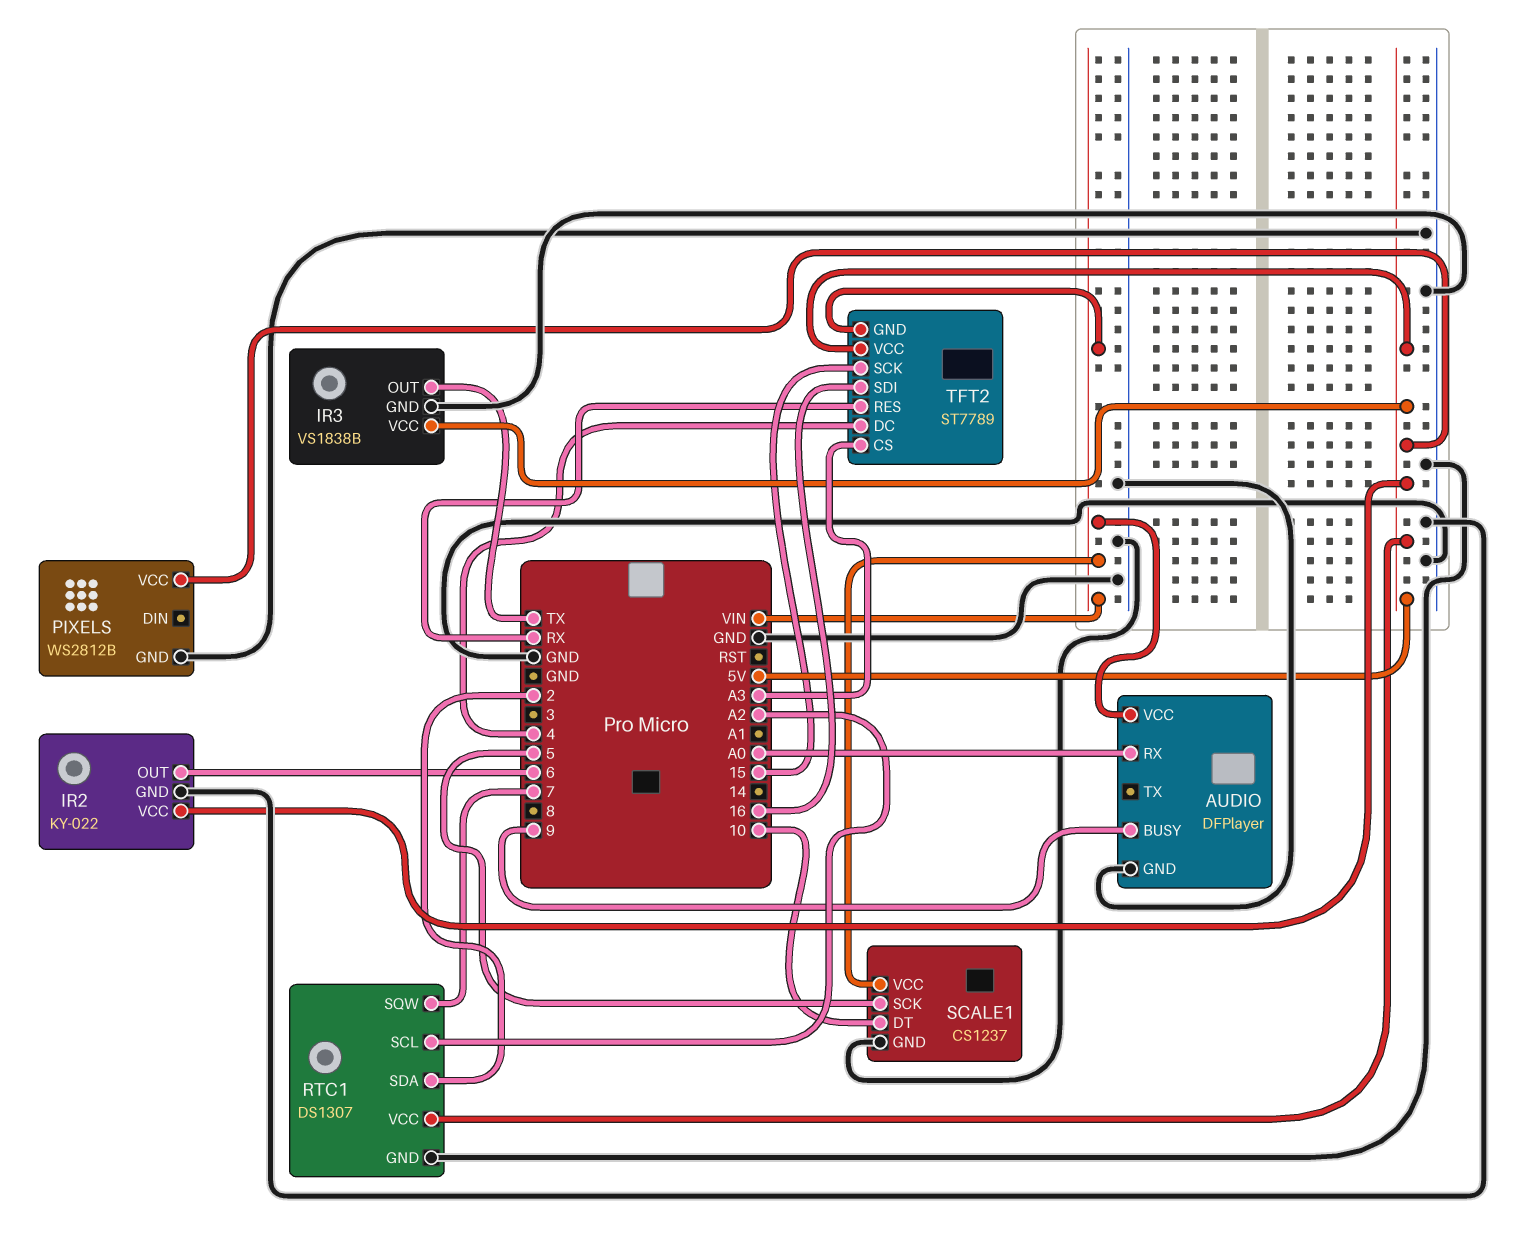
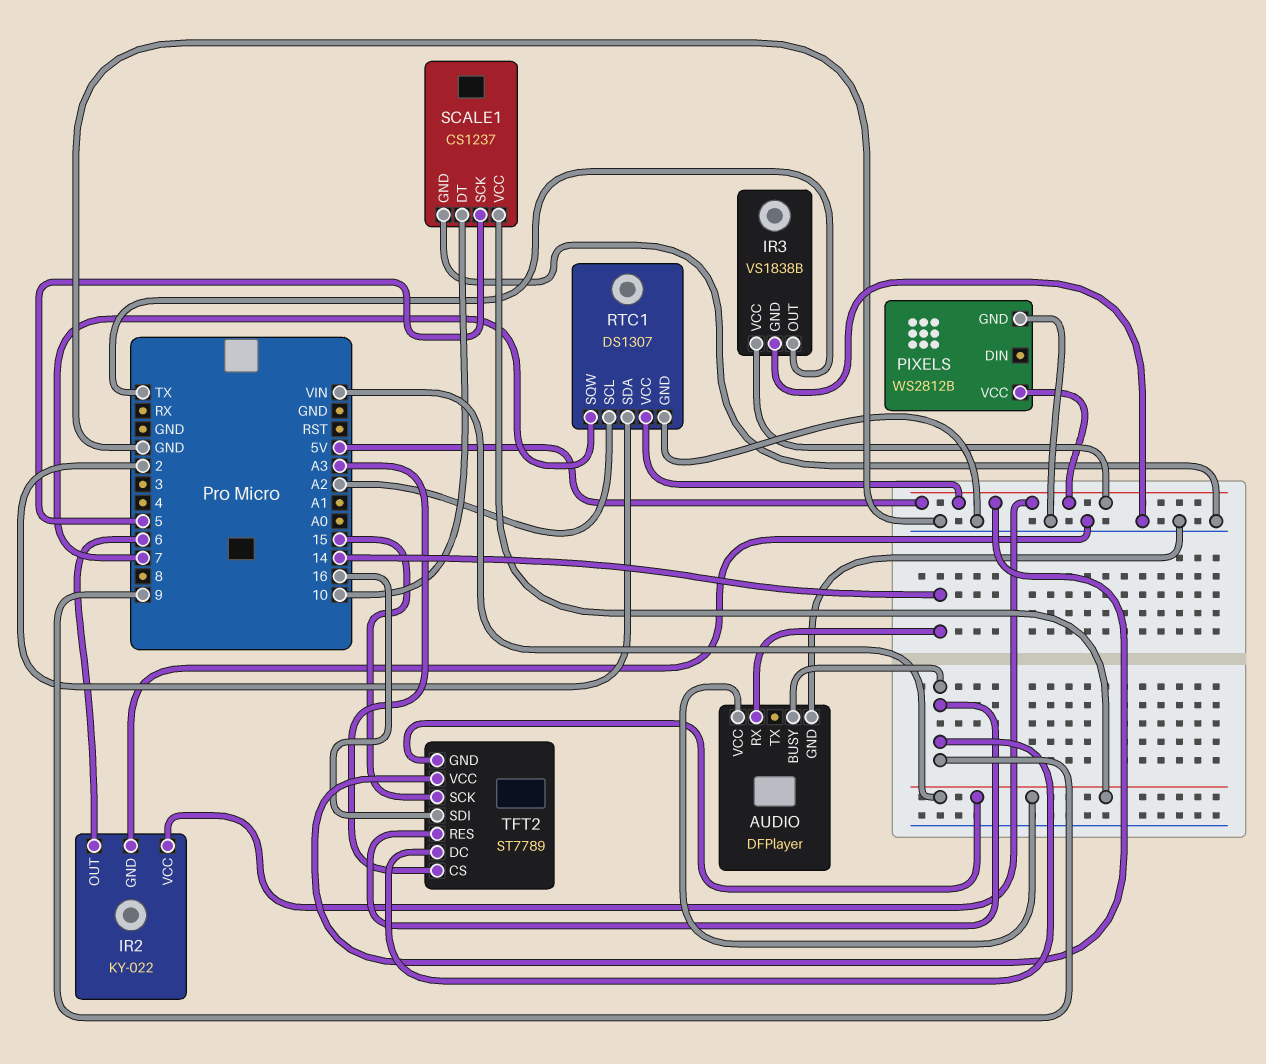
AUDIO pin RX: A0 -> 14
TFT2 pin DC: 4 -> 9
TFT2 pin RES: RX -> 9

